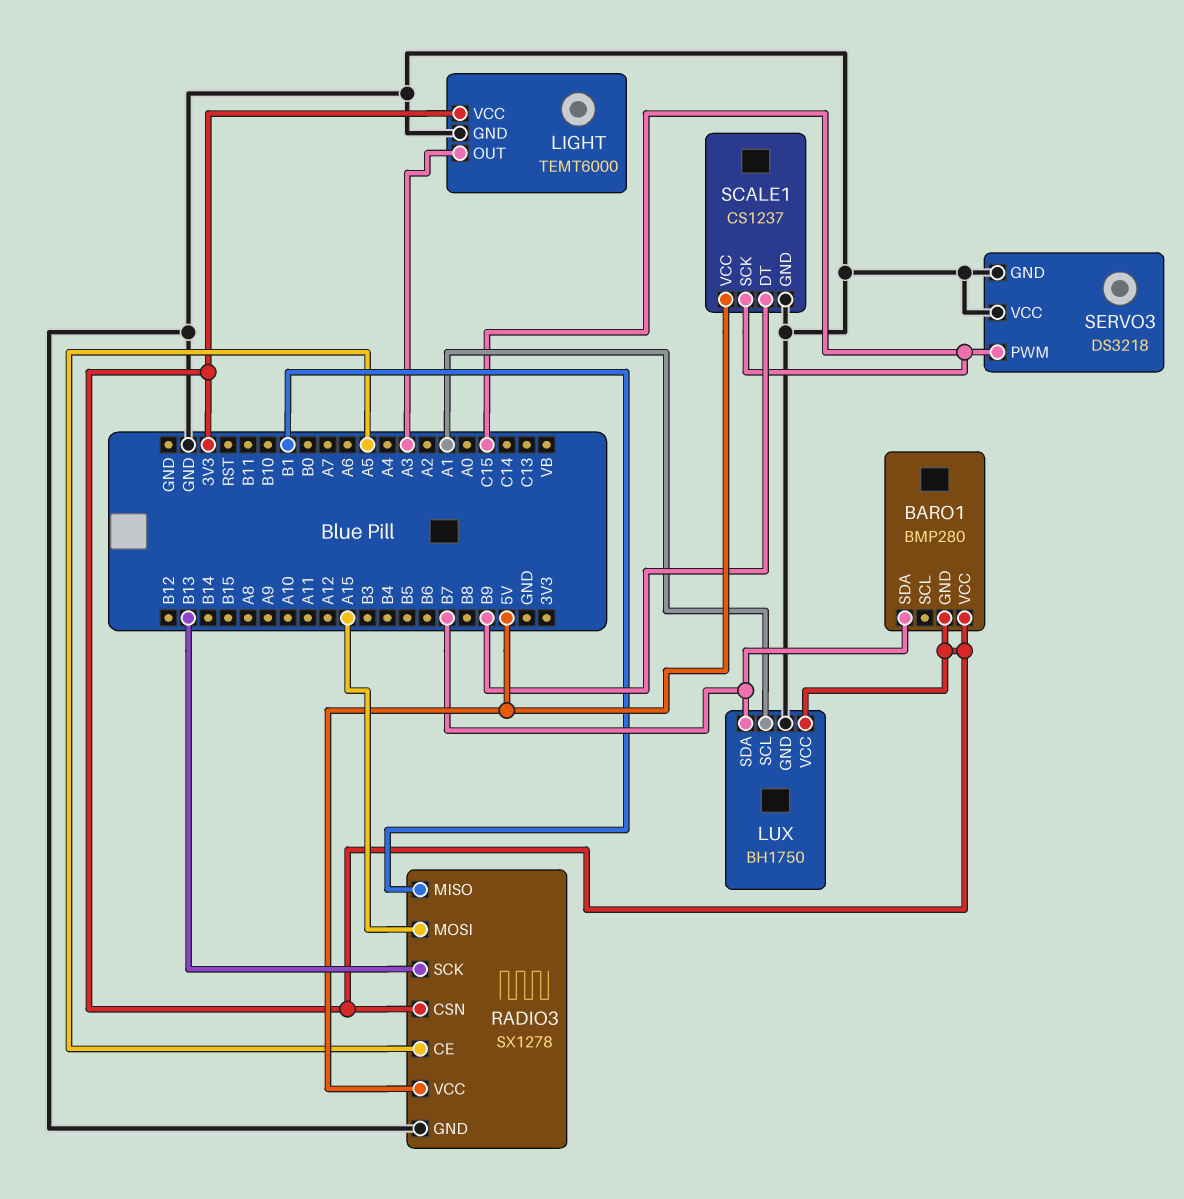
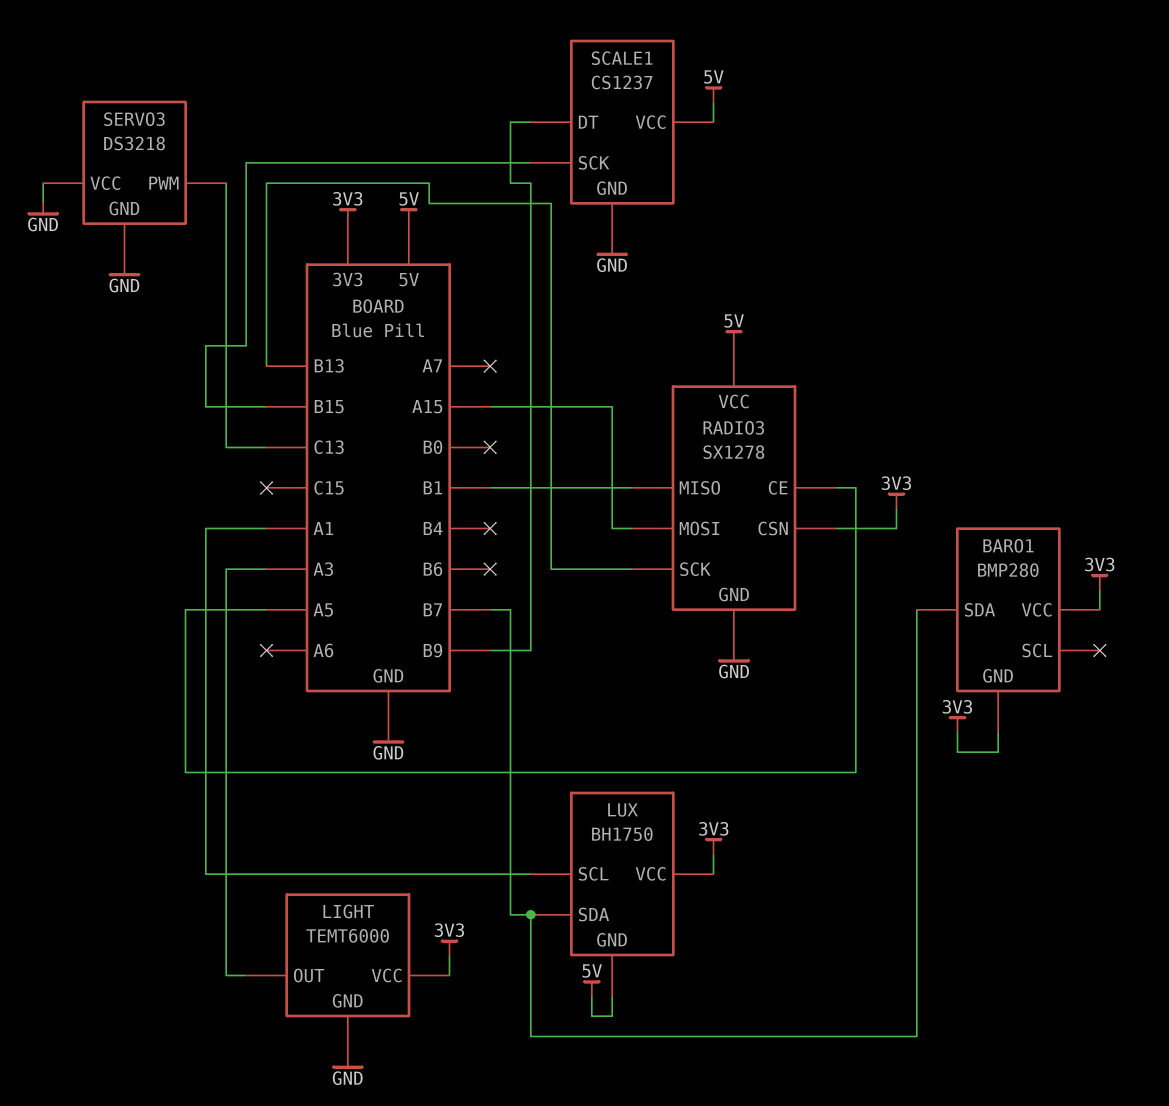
LUX pin GND: GND -> 5V
SCALE1 pin SCK: C15 -> B15
SERVO3 pin PWM: C15 -> C13

